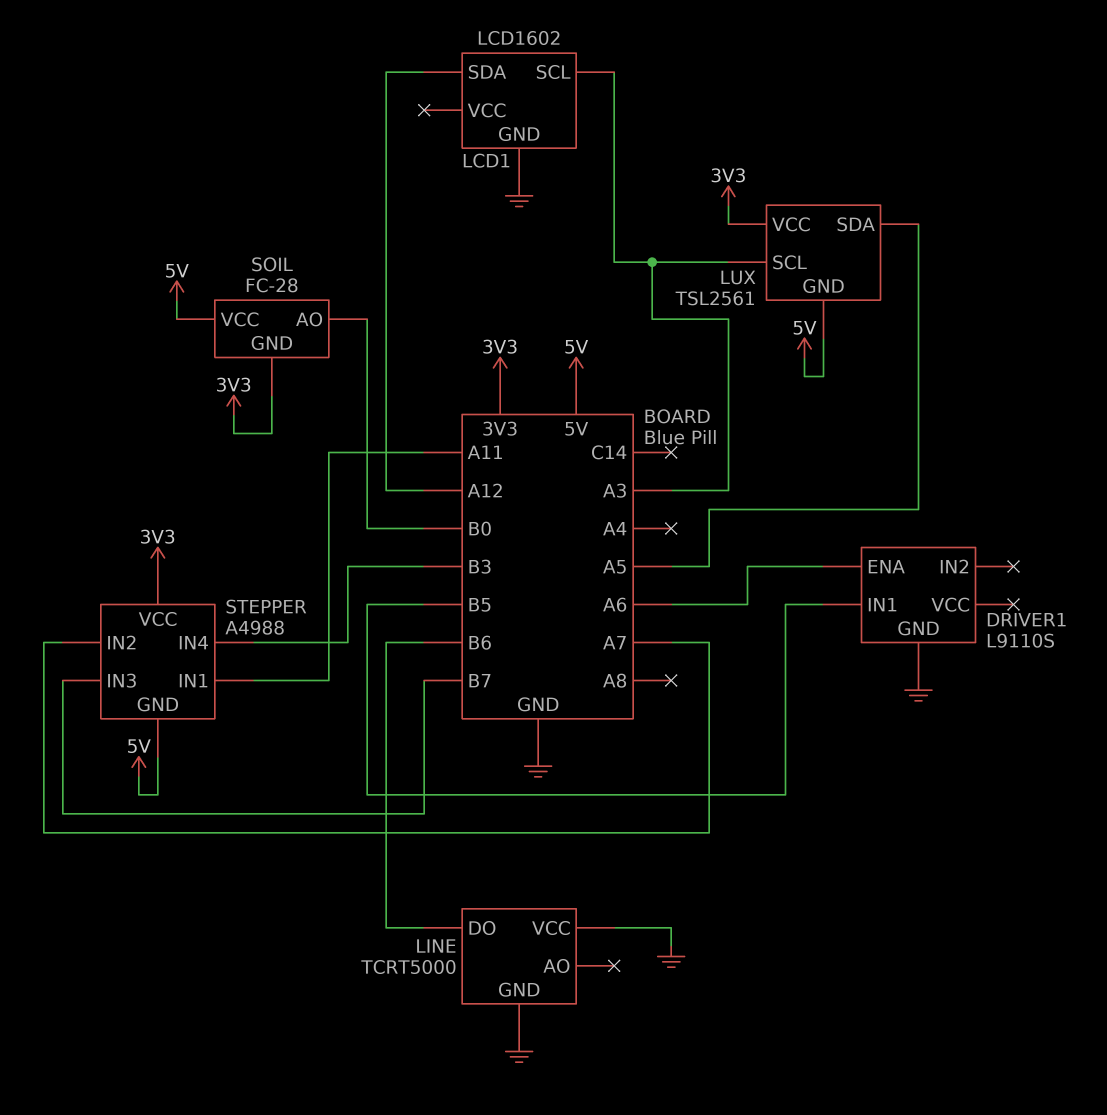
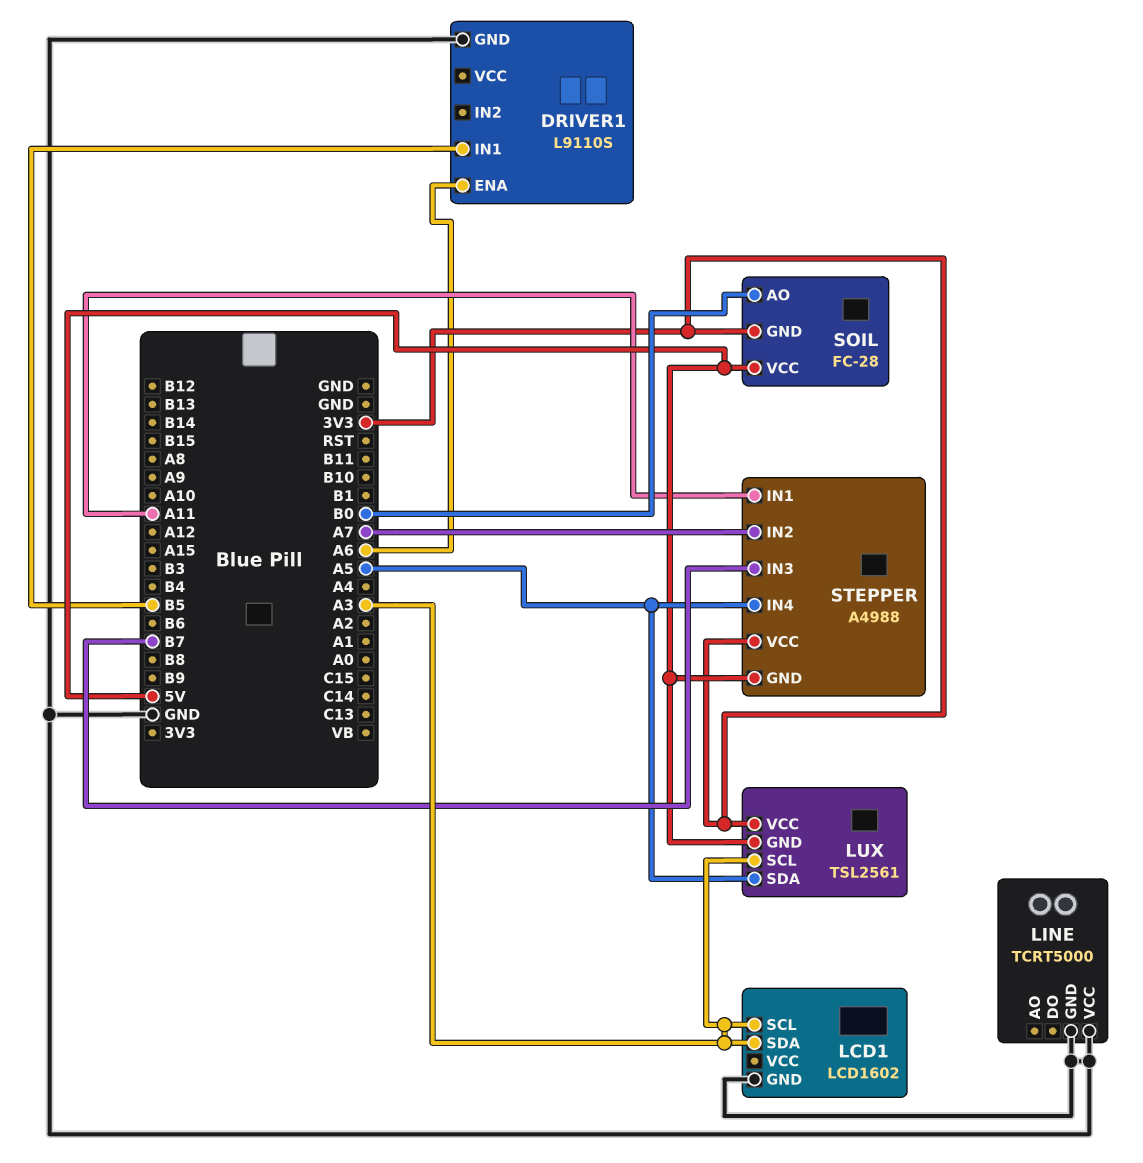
LCD1 pin SDA: A12 -> A3
LINE pin DO: B6 -> none
STEPPER pin IN4: B3 -> A5

